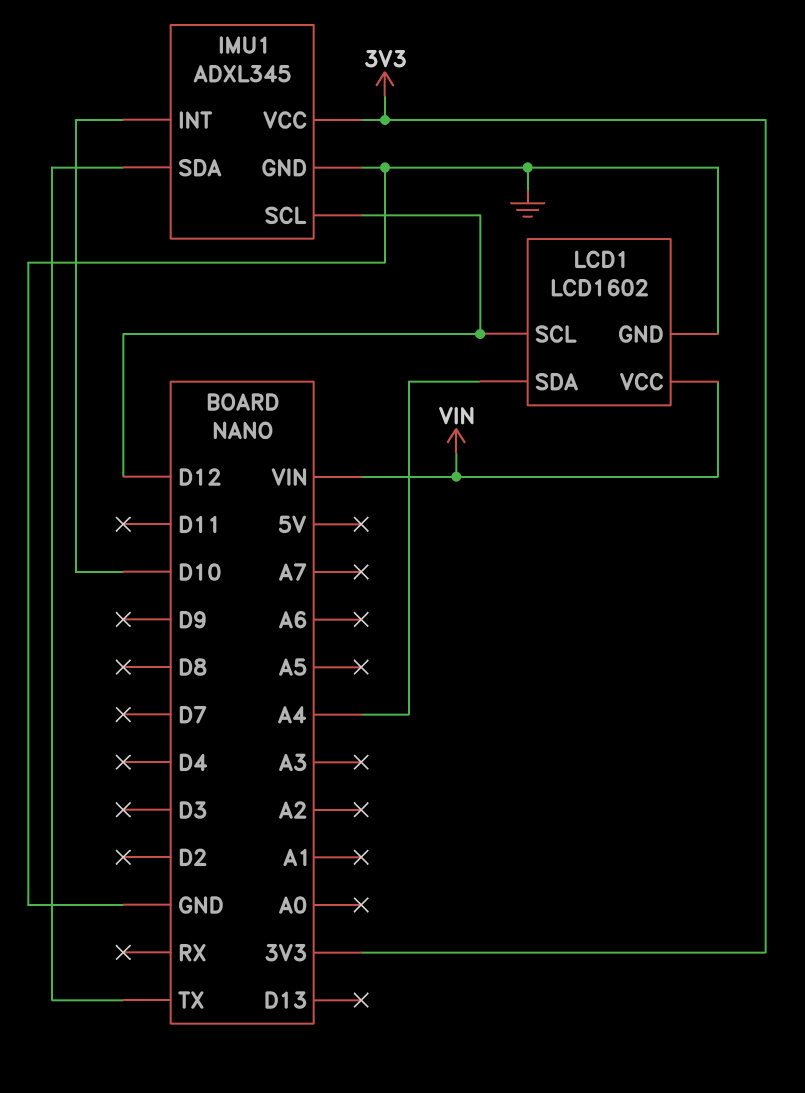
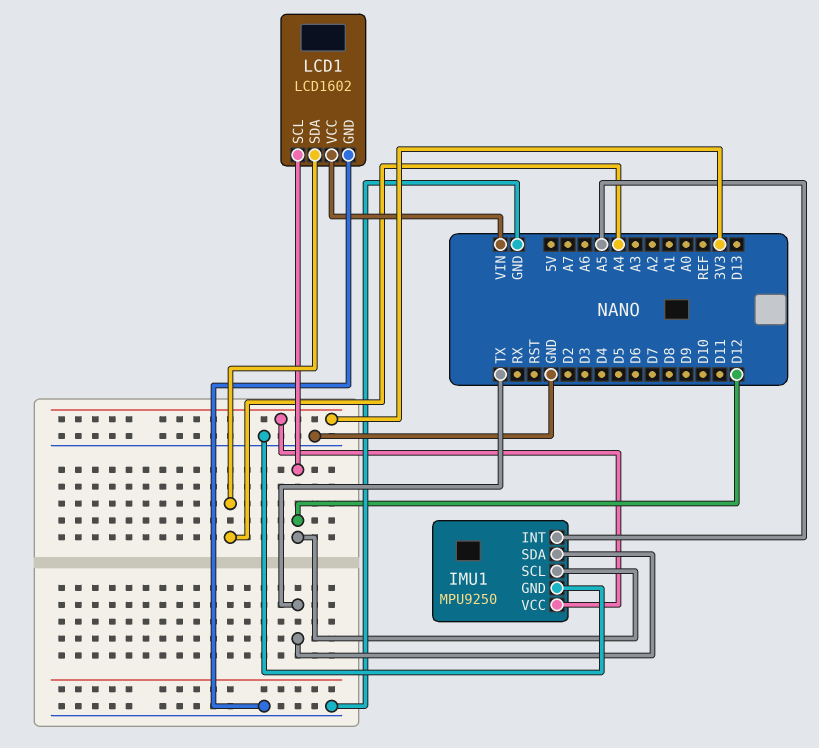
IMU1: ADXL345 -> MPU9250
IMU1 pin INT: D10 -> A5

